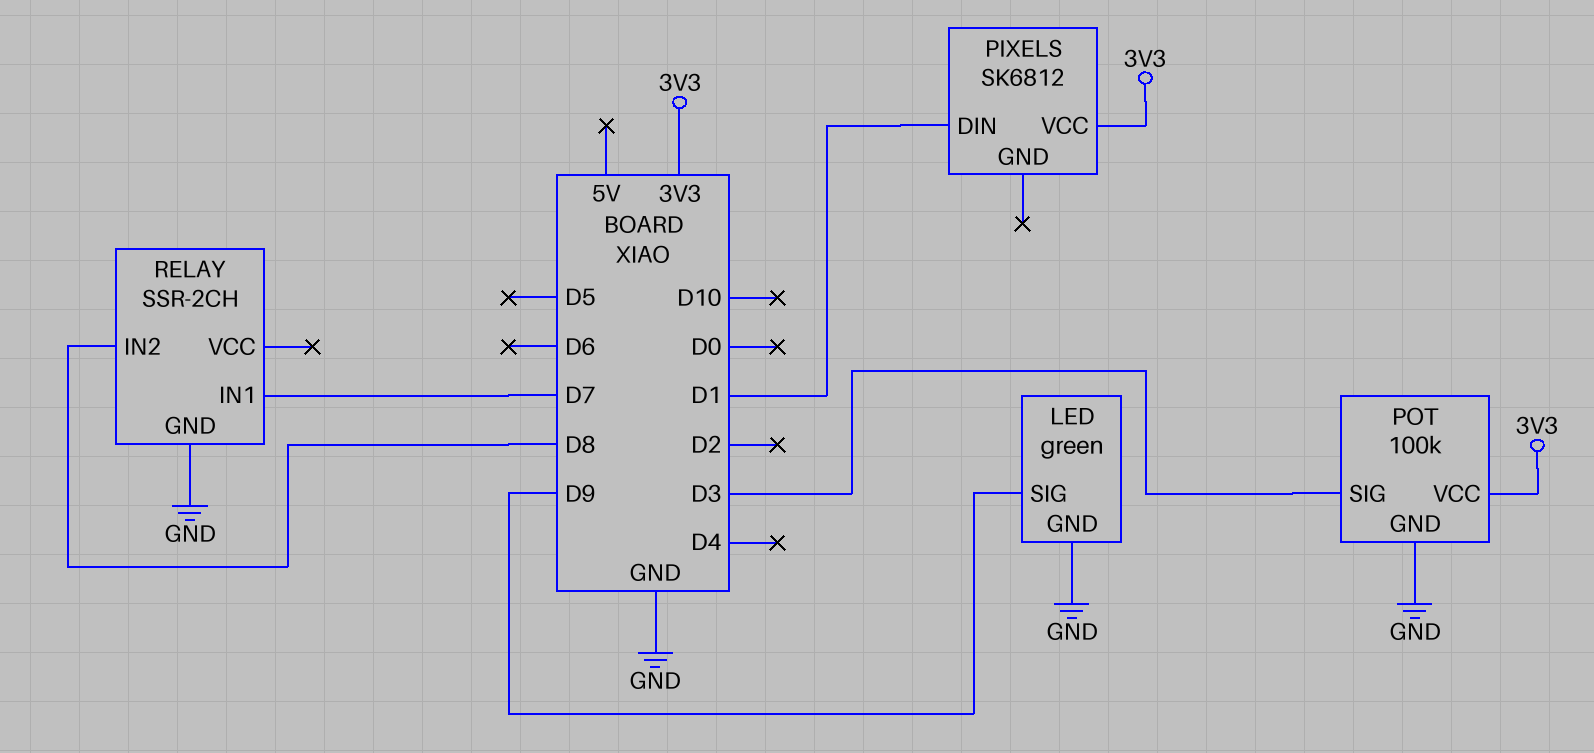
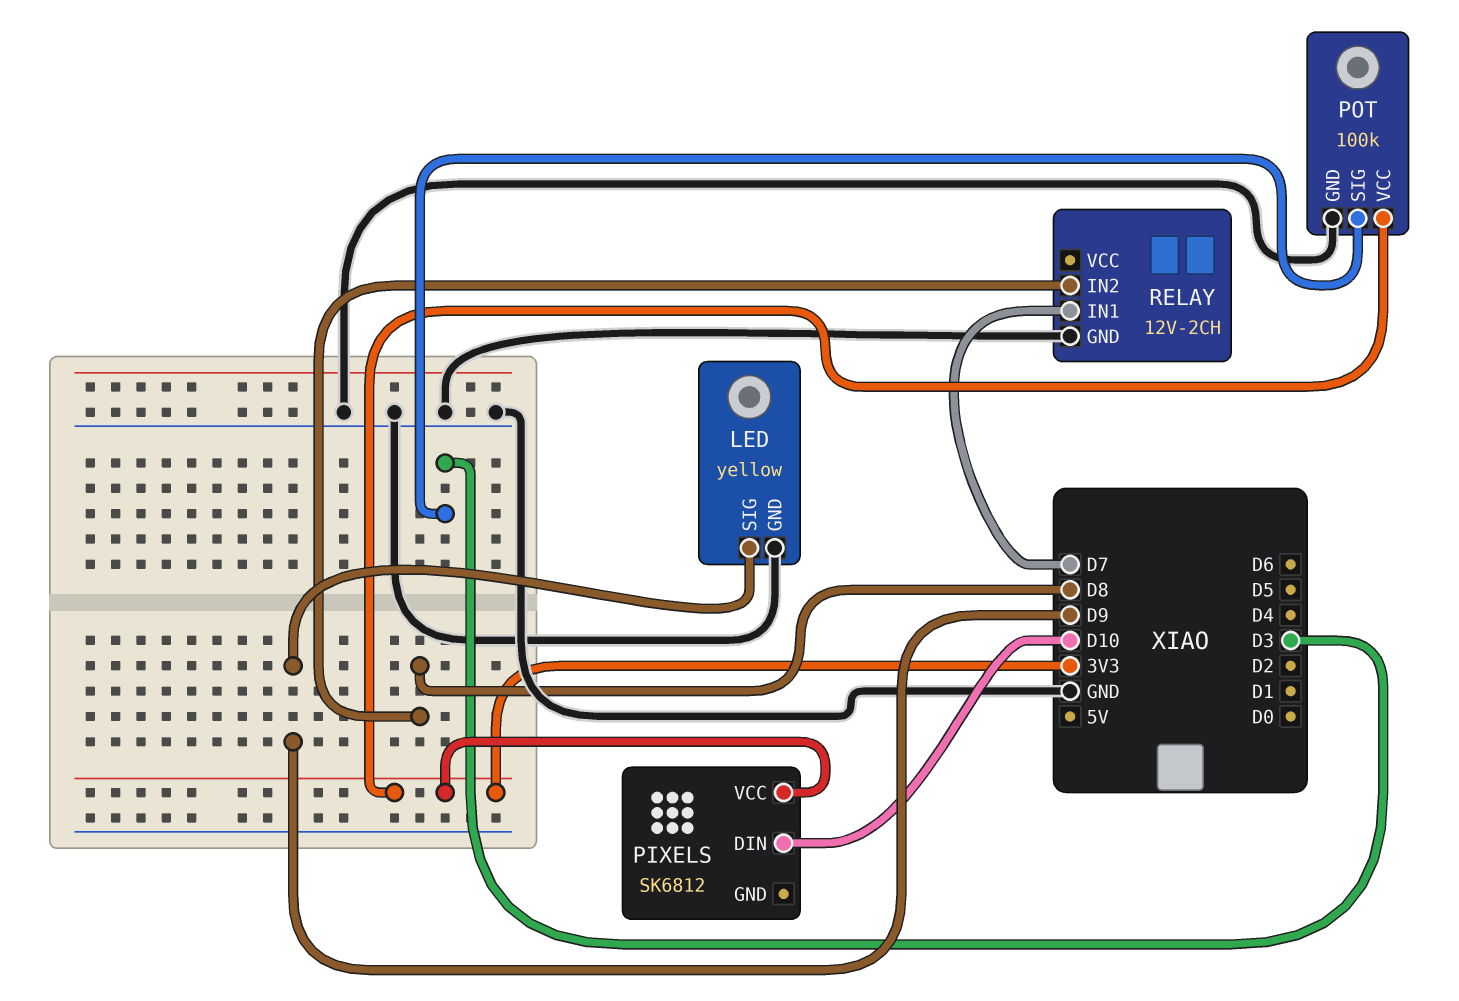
LED: green -> yellow
PIXELS pin DIN: D1 -> D10
RELAY: SSR-2CH -> 12V-2CH

